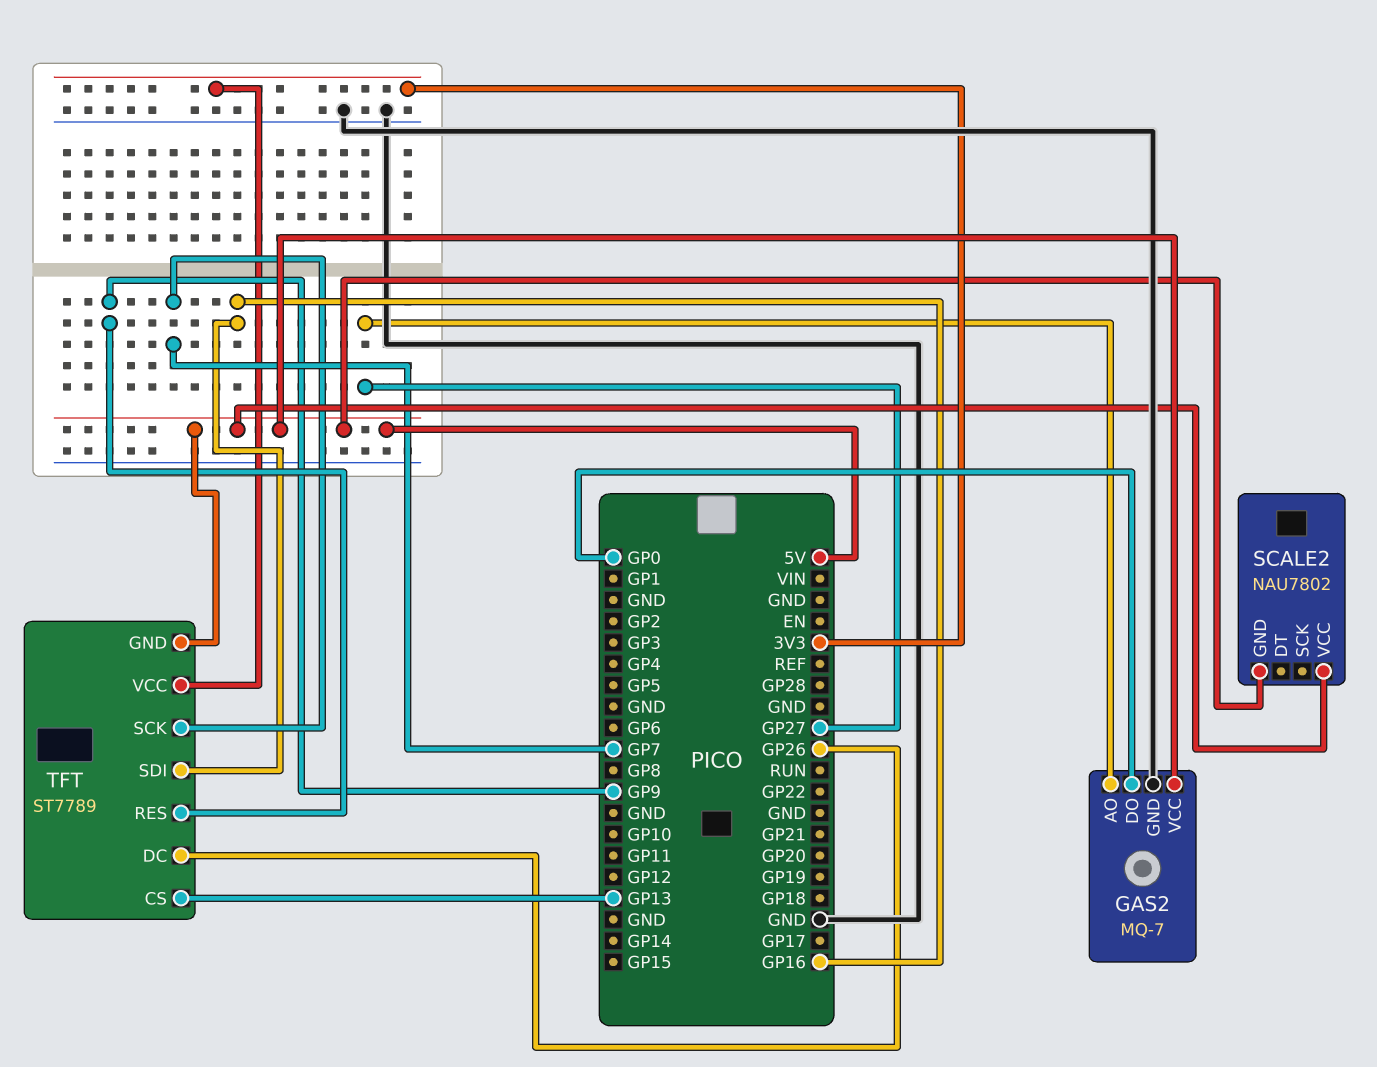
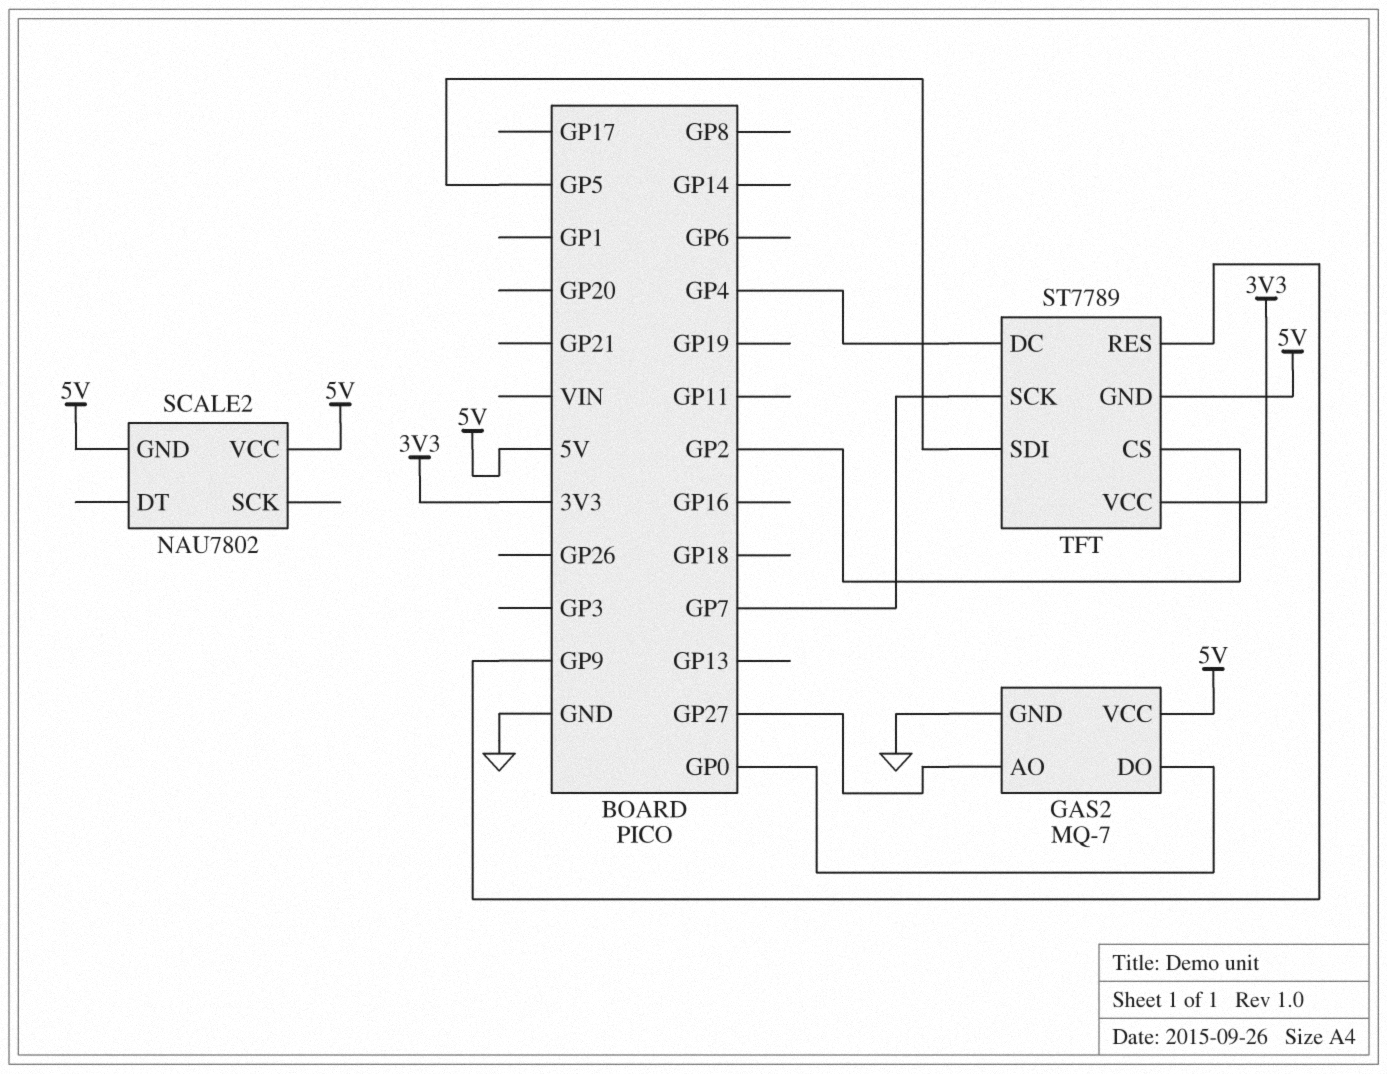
TFT pin CS: GP13 -> GP2
TFT pin DC: GP26 -> GP4
TFT pin SDI: GP16 -> GP5

